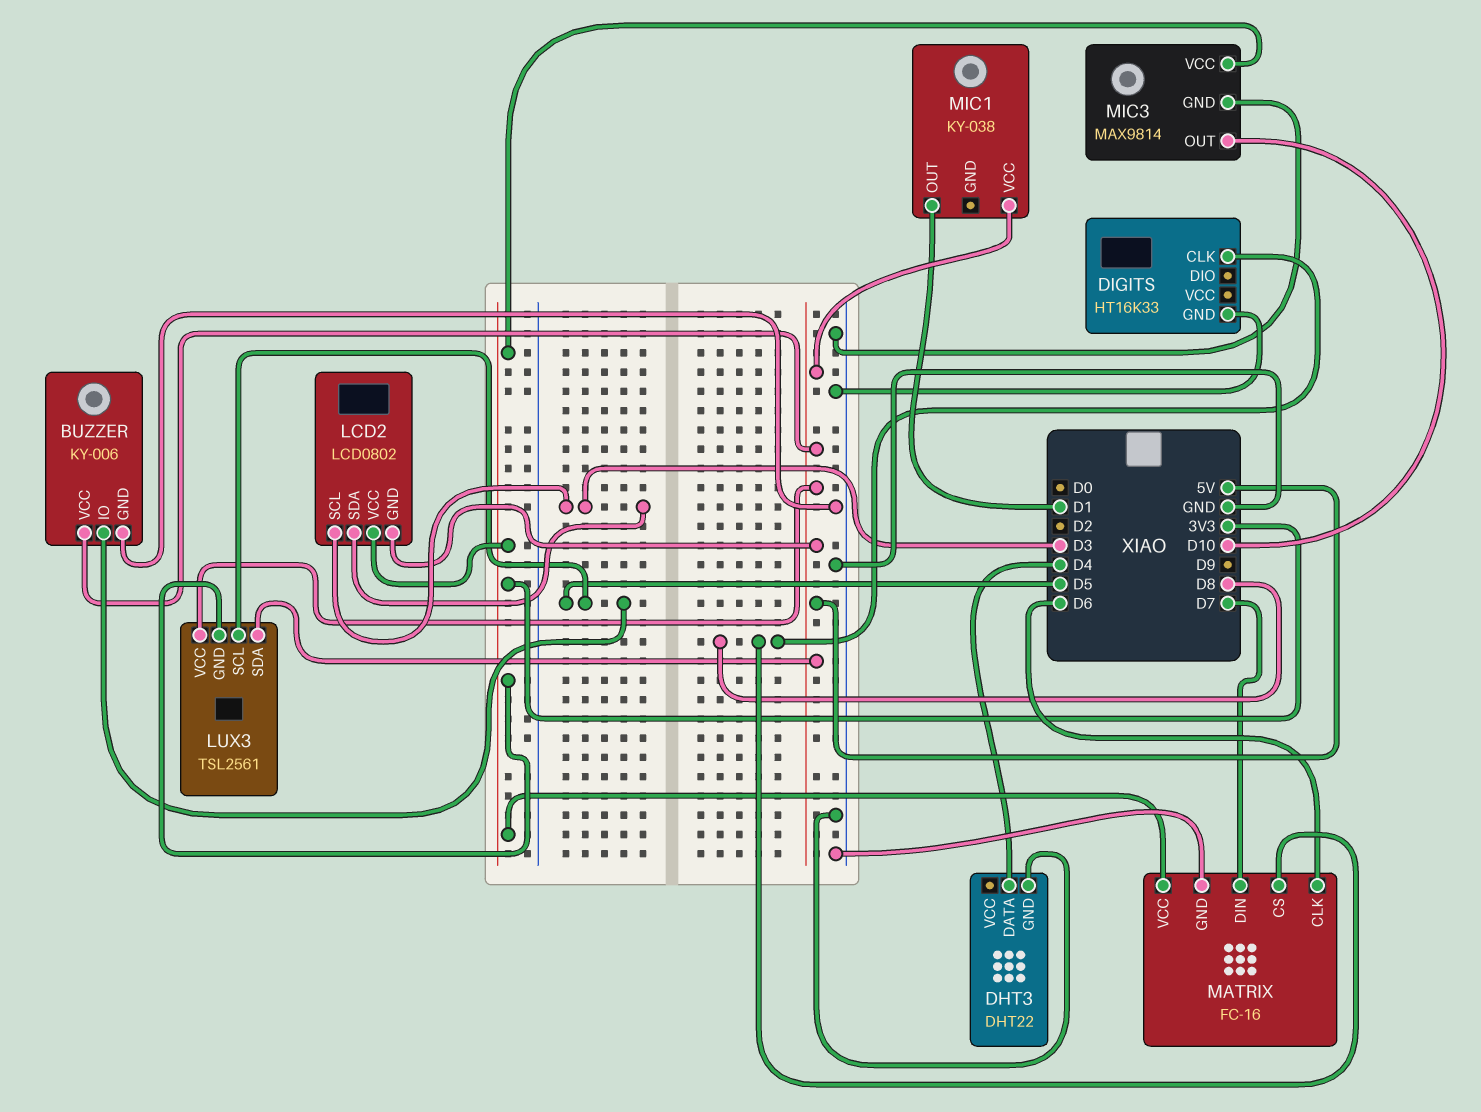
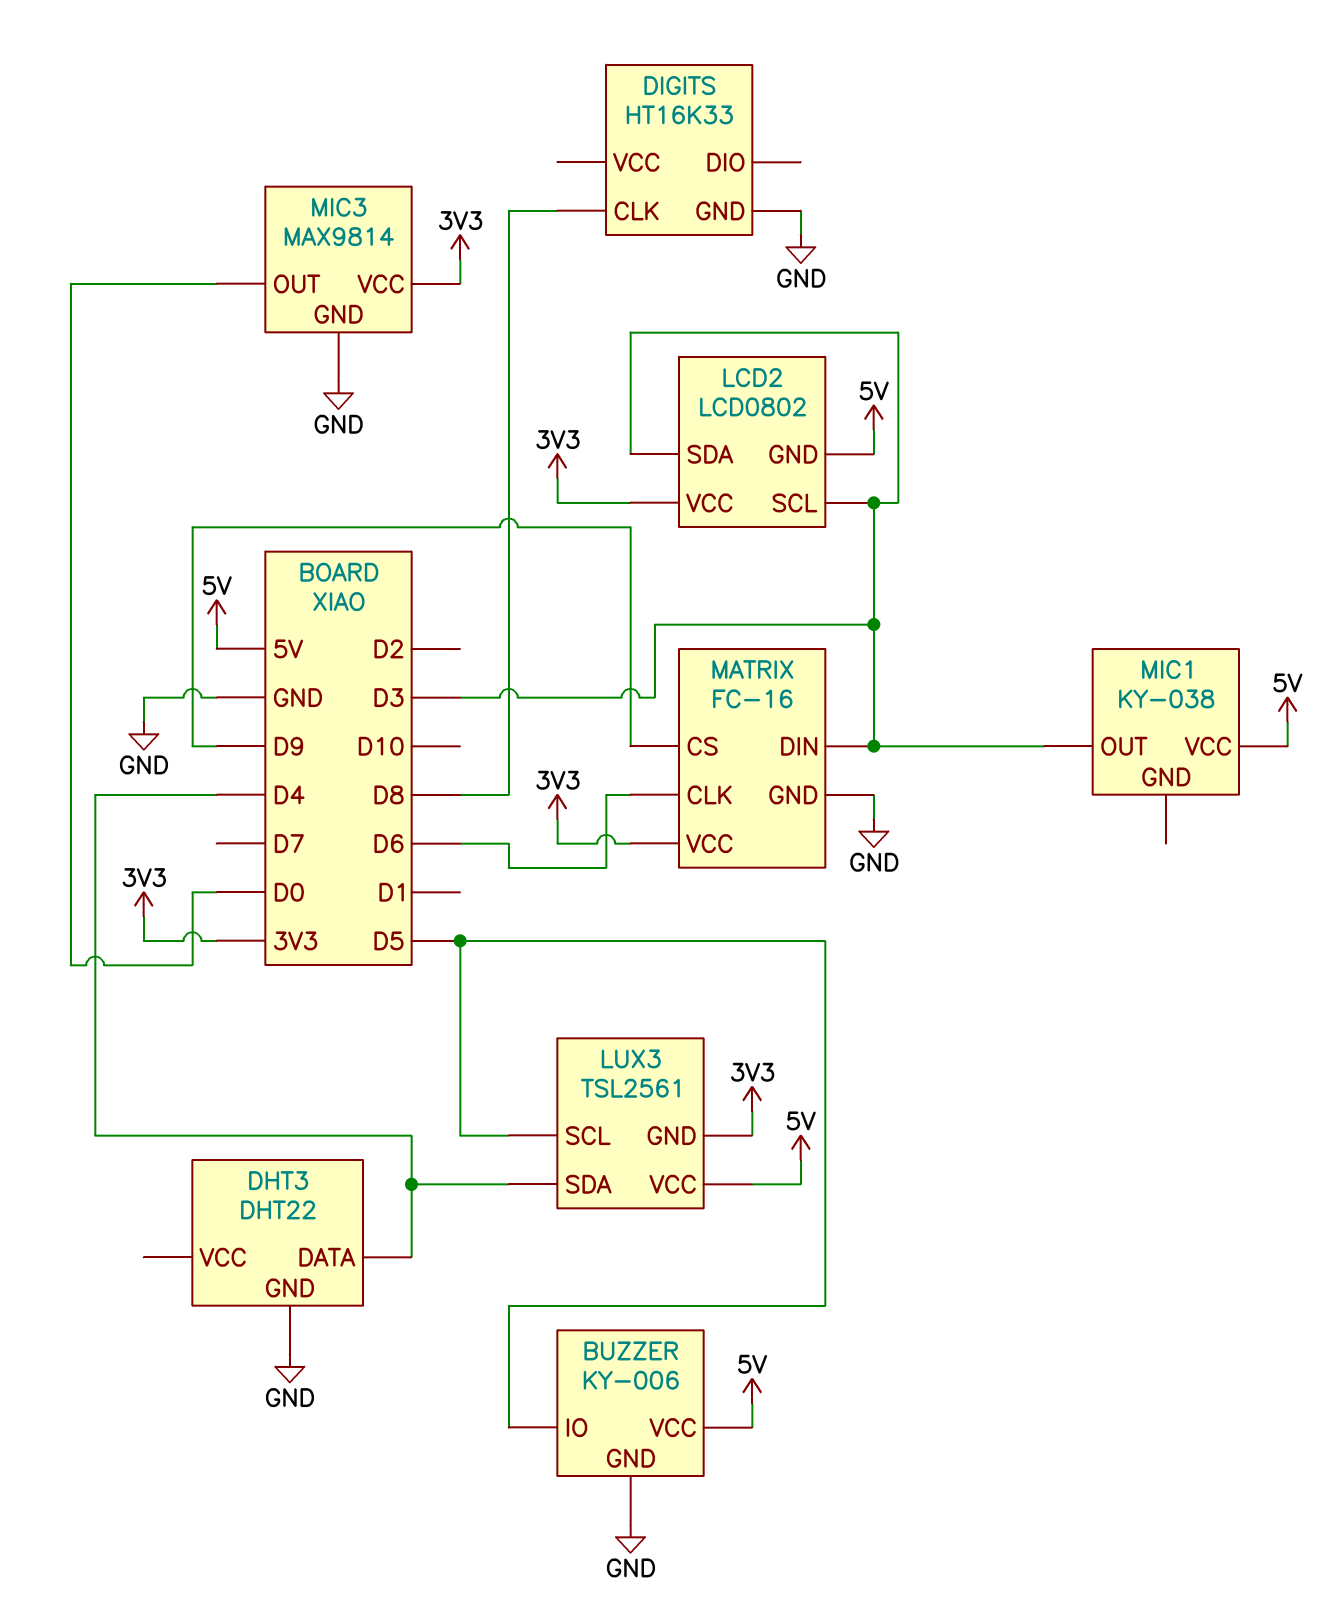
LUX3 pin SDA: 5V -> D4
MATRIX pin CS: D8 -> D9
MATRIX pin DIN: D7 -> D3
MIC1 pin OUT: D1 -> D3
MIC3 pin OUT: D10 -> D0

